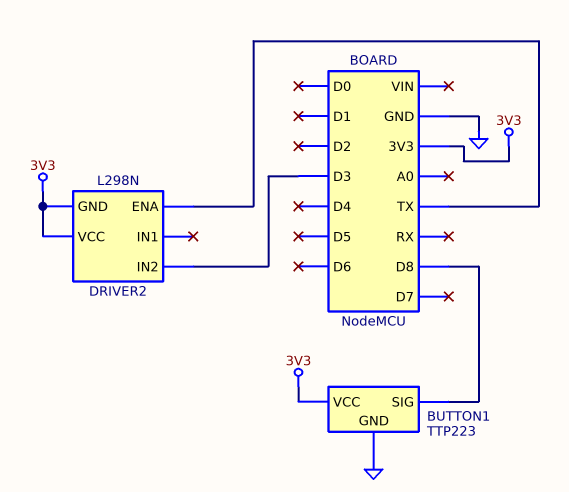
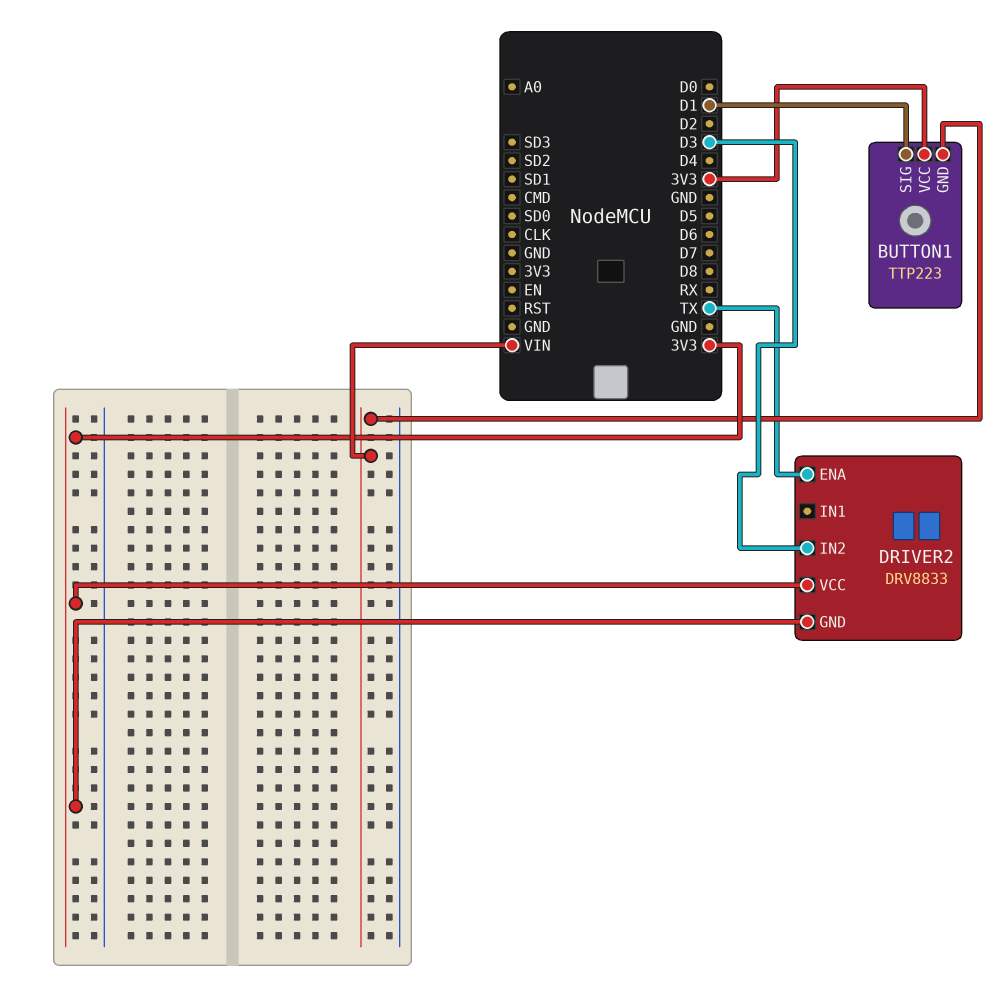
BUTTON1 pin GND: GND -> VIN
BUTTON1 pin SIG: D8 -> D1
DRIVER2: L298N -> DRV8833

